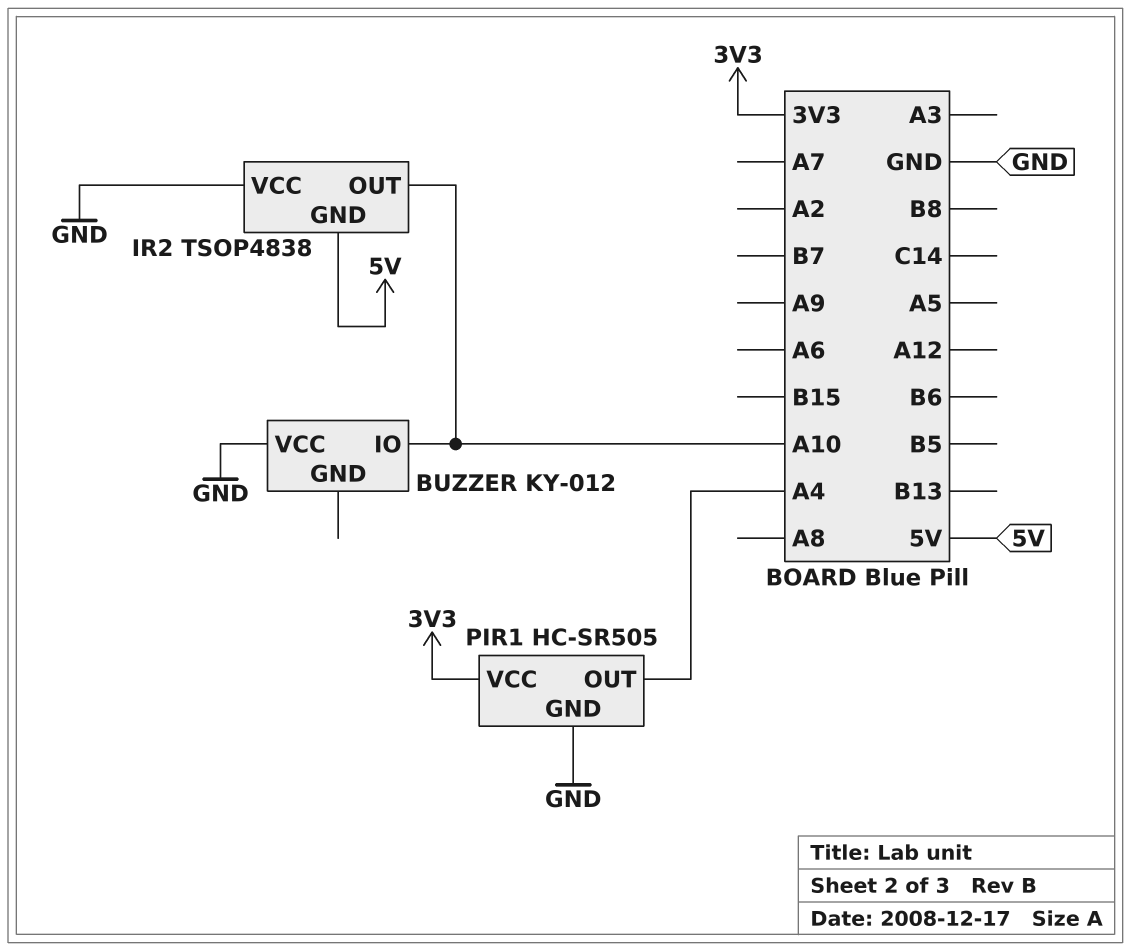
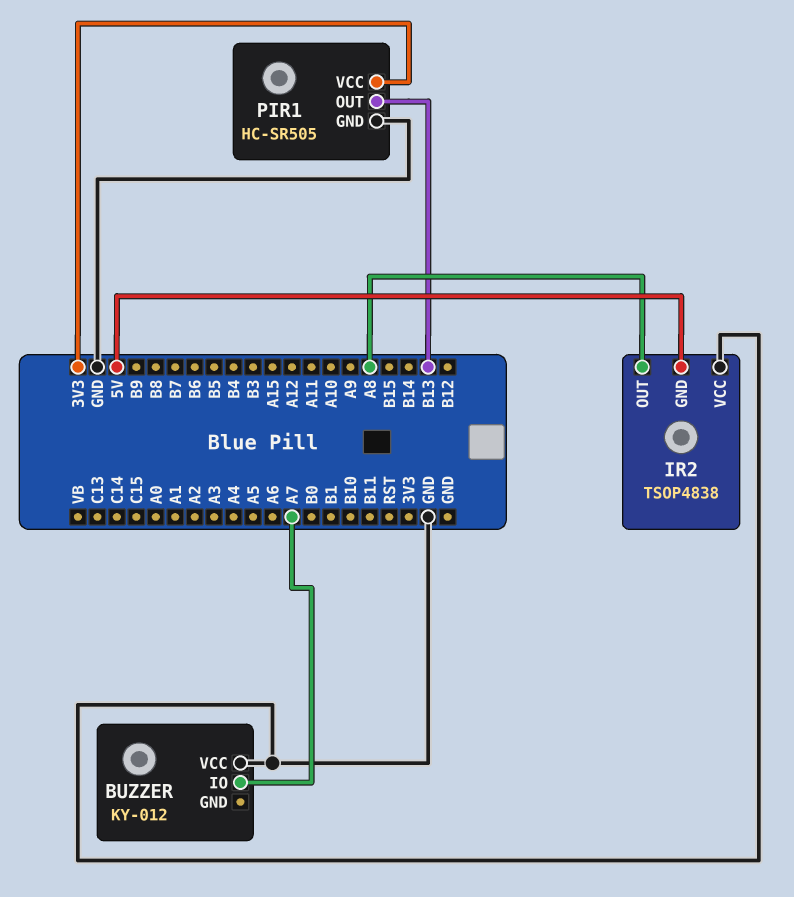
BUZZER pin IO: A10 -> A7
IR2 pin OUT: A10 -> A8
PIR1 pin OUT: A4 -> B13

